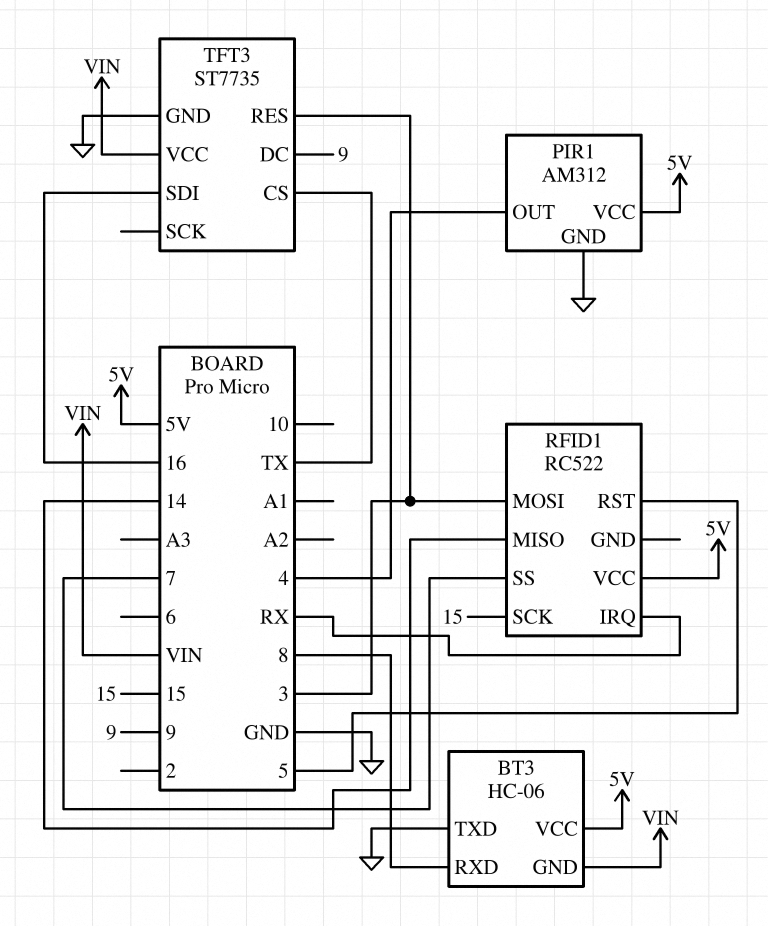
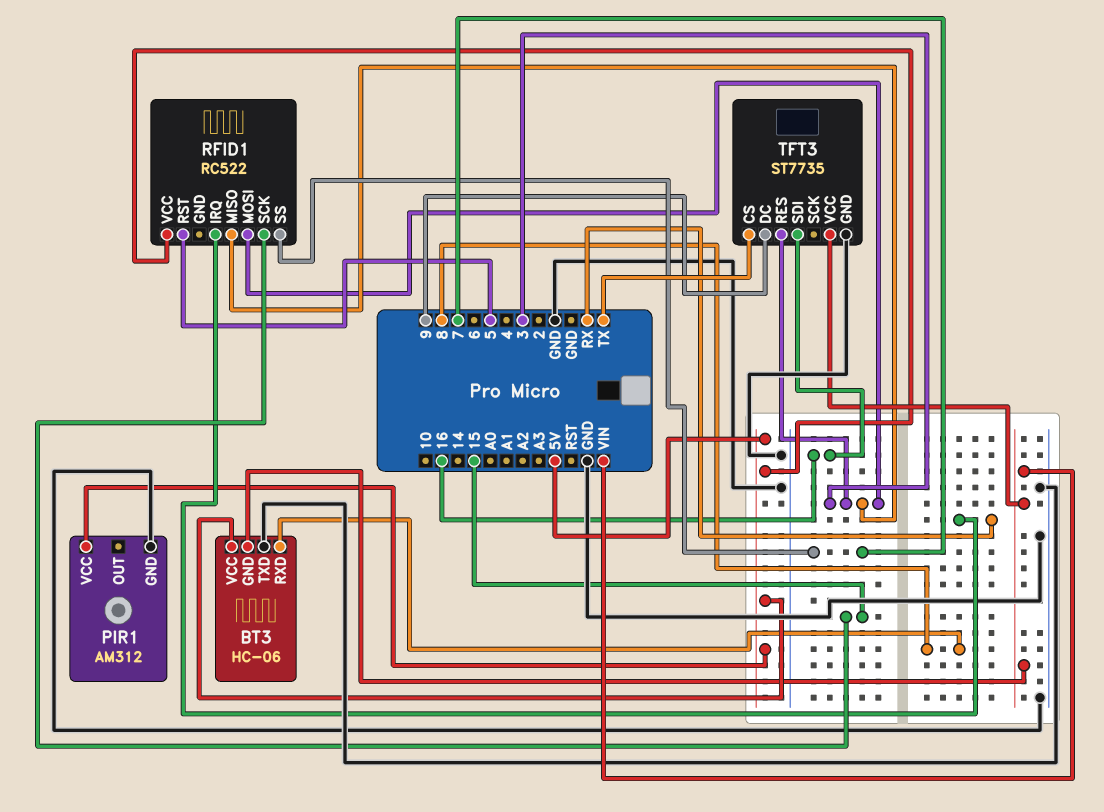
PIR1 pin OUT: 4 -> none
RFID1 pin MISO: 14 -> 3

